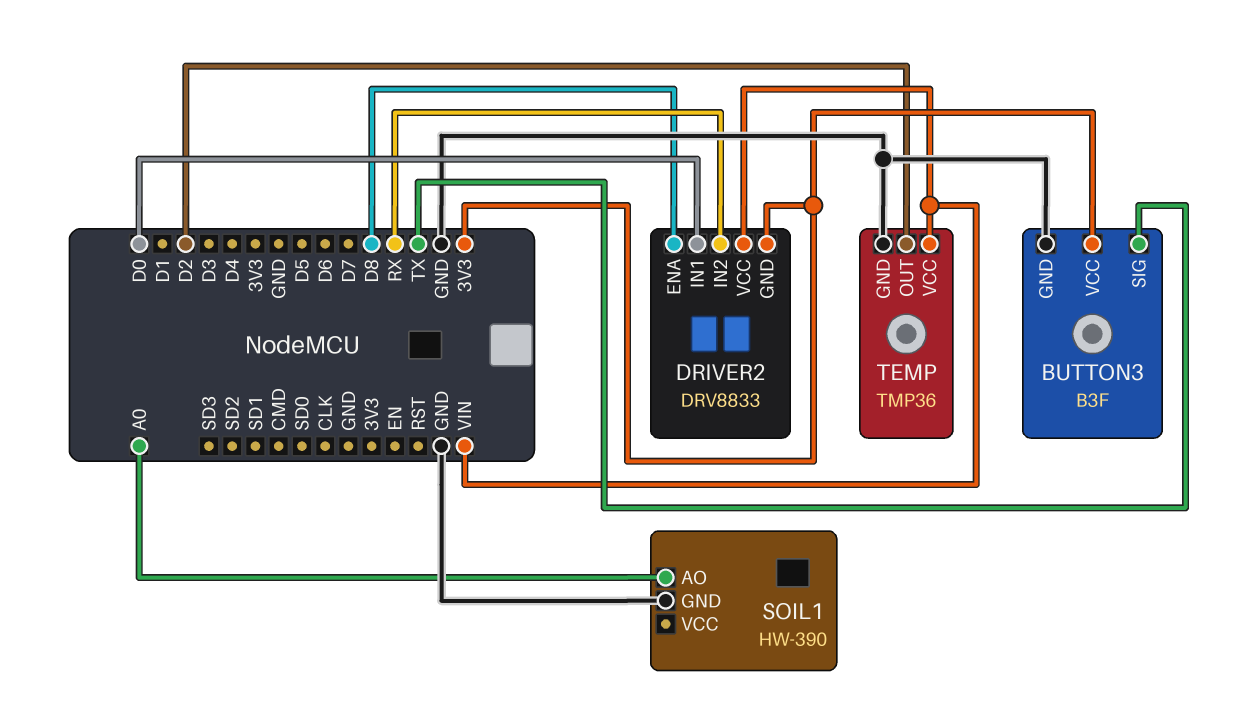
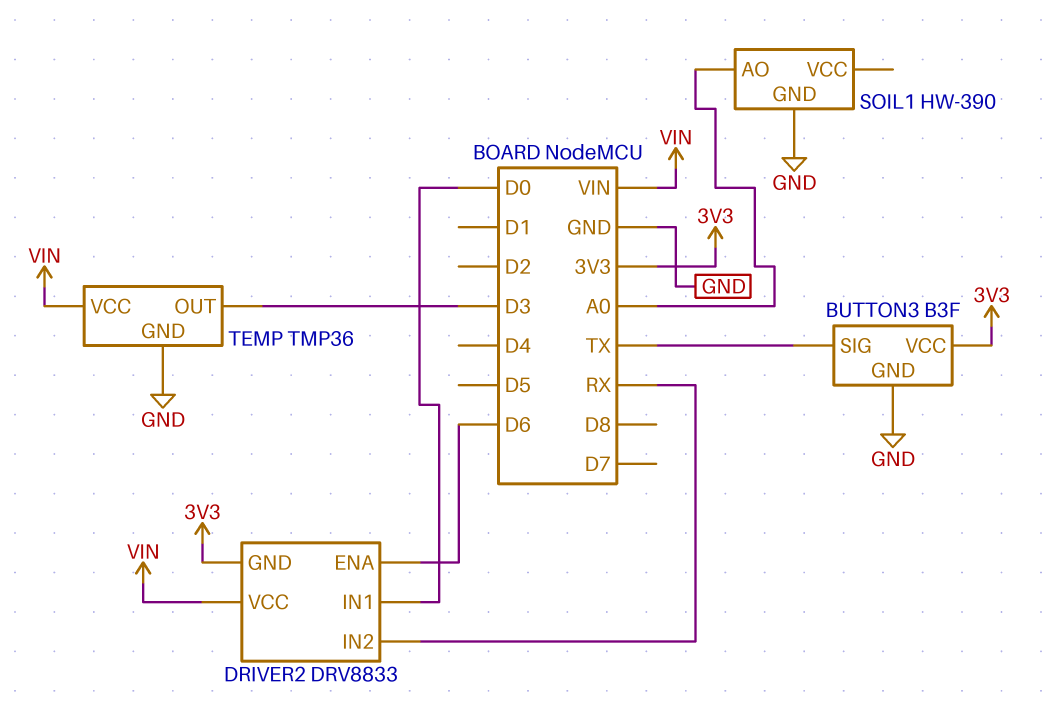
DRIVER2 pin ENA: D8 -> D6
TEMP pin OUT: D2 -> D3

